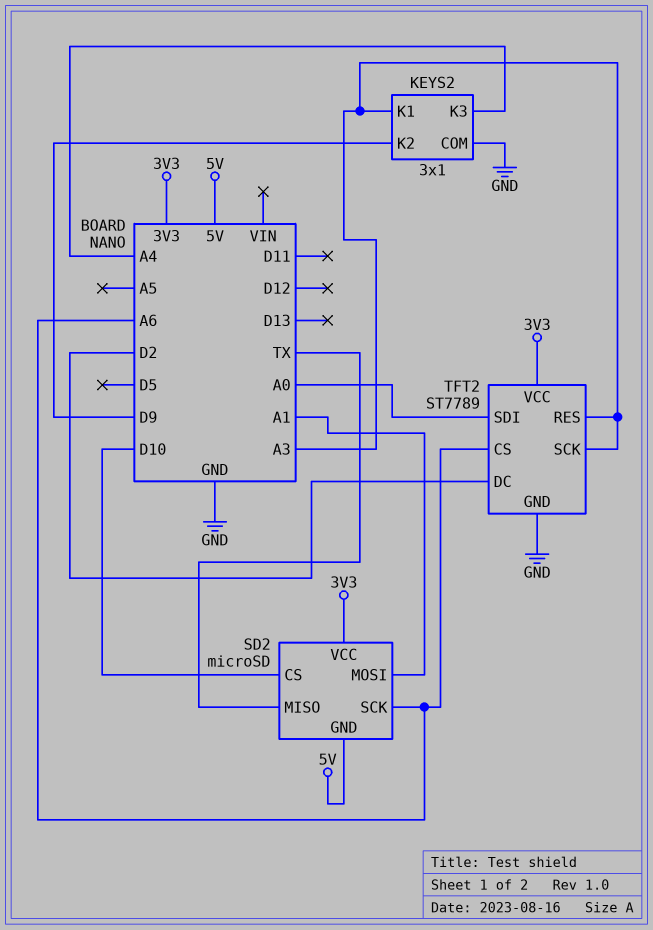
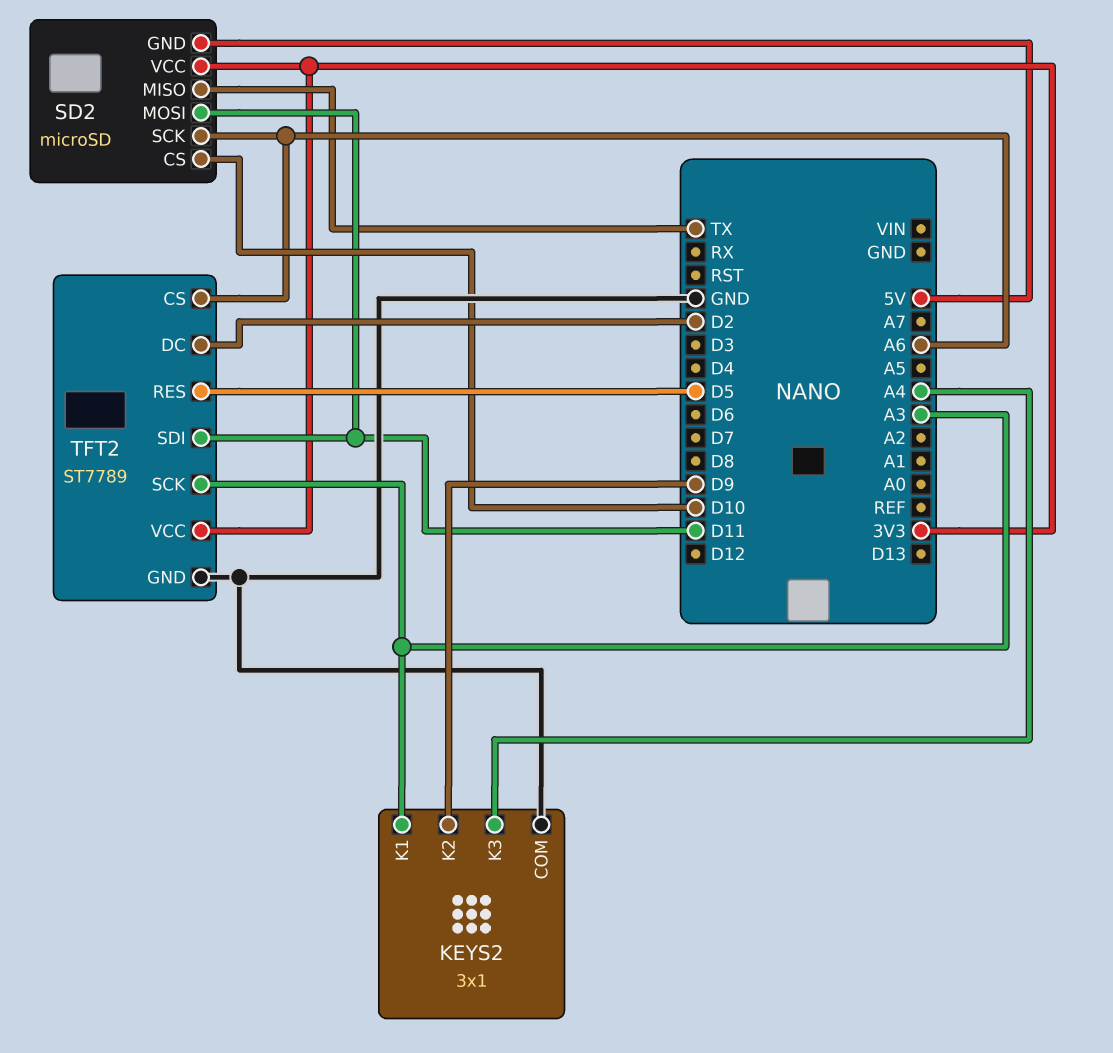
SD2 pin MOSI: A1 -> D11
TFT2 pin RES: A3 -> D5
TFT2 pin SDI: A0 -> D11

